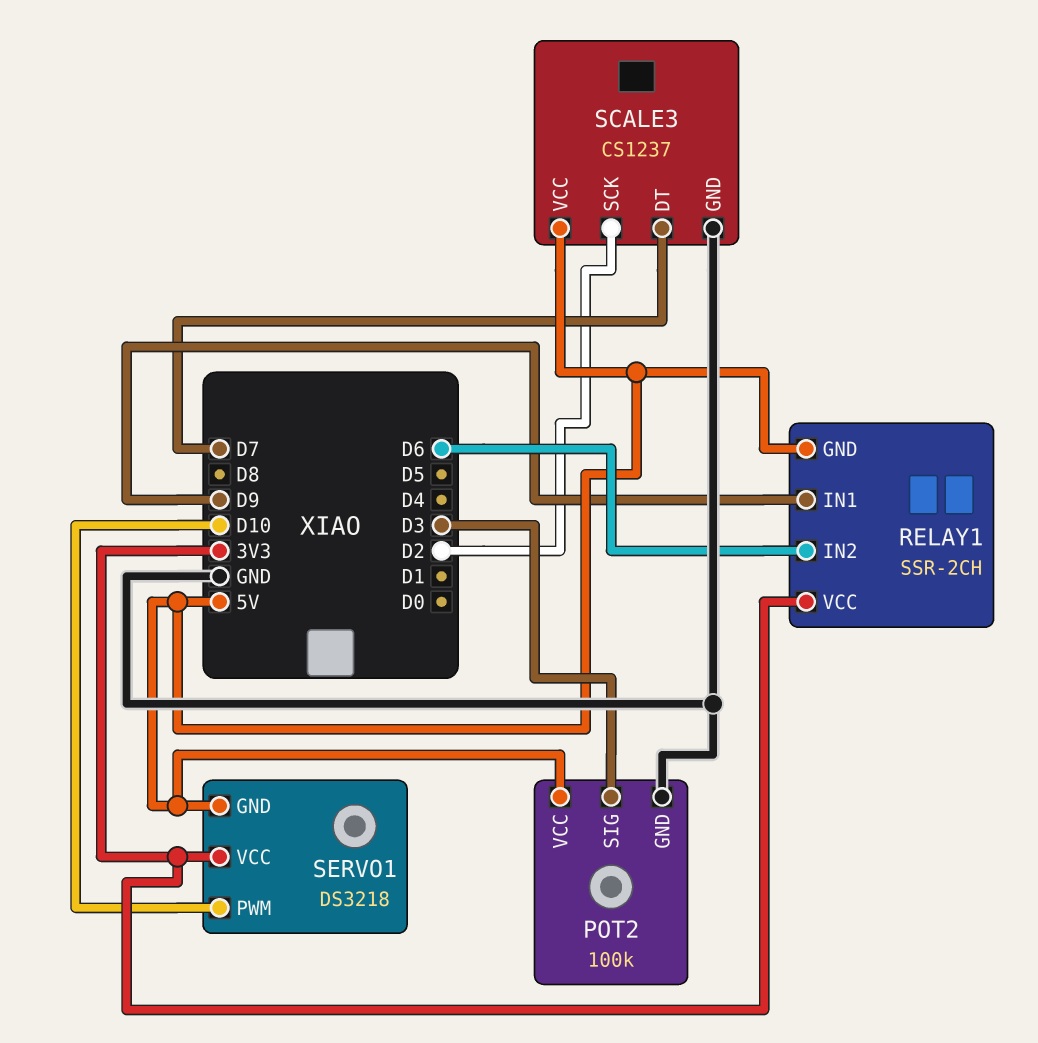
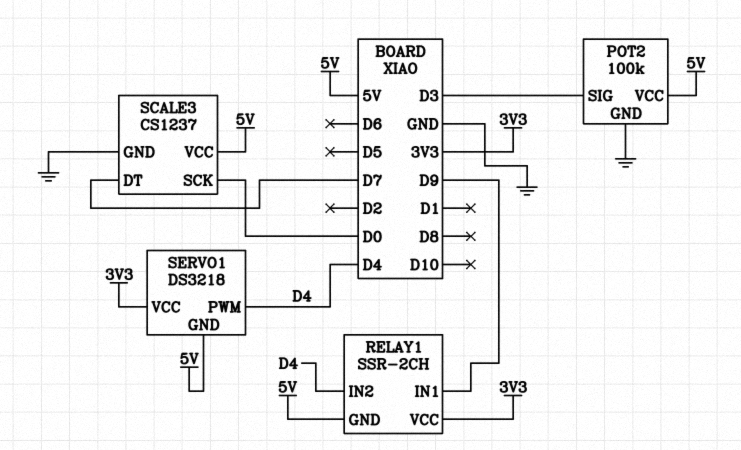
RELAY1 pin IN2: D6 -> D4
SCALE3 pin SCK: D2 -> D0
SERVO1 pin PWM: D10 -> D4

